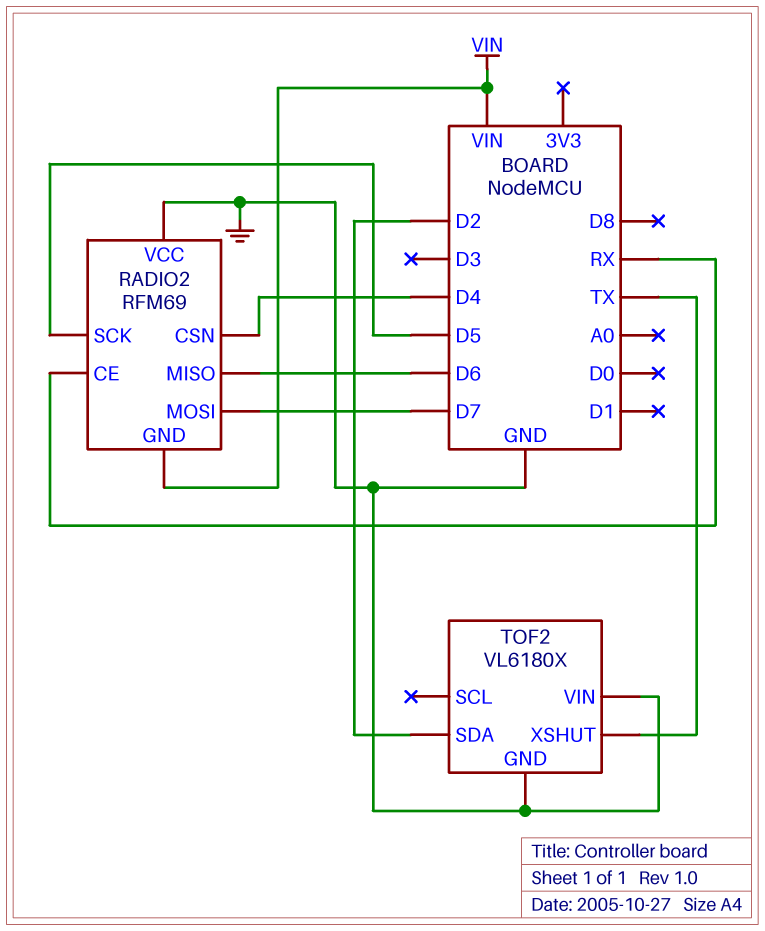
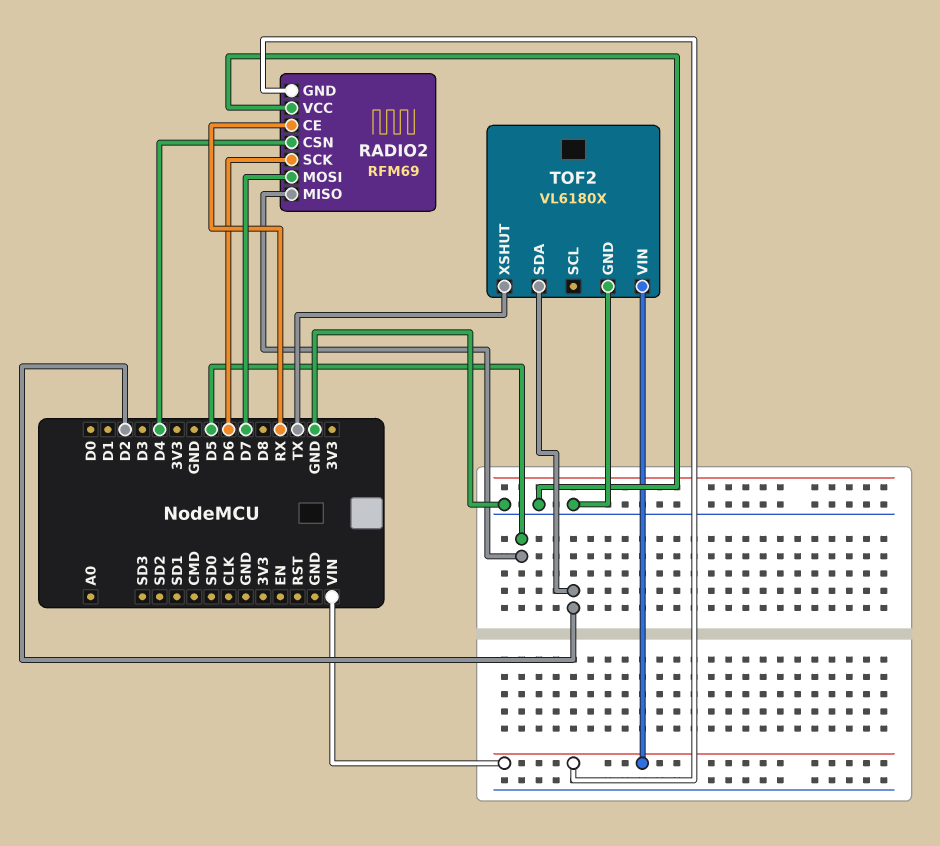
RADIO2 pin MISO: D6 -> D5
RADIO2 pin SCK: D5 -> D6
TOF2 pin VIN: GND -> VIN

